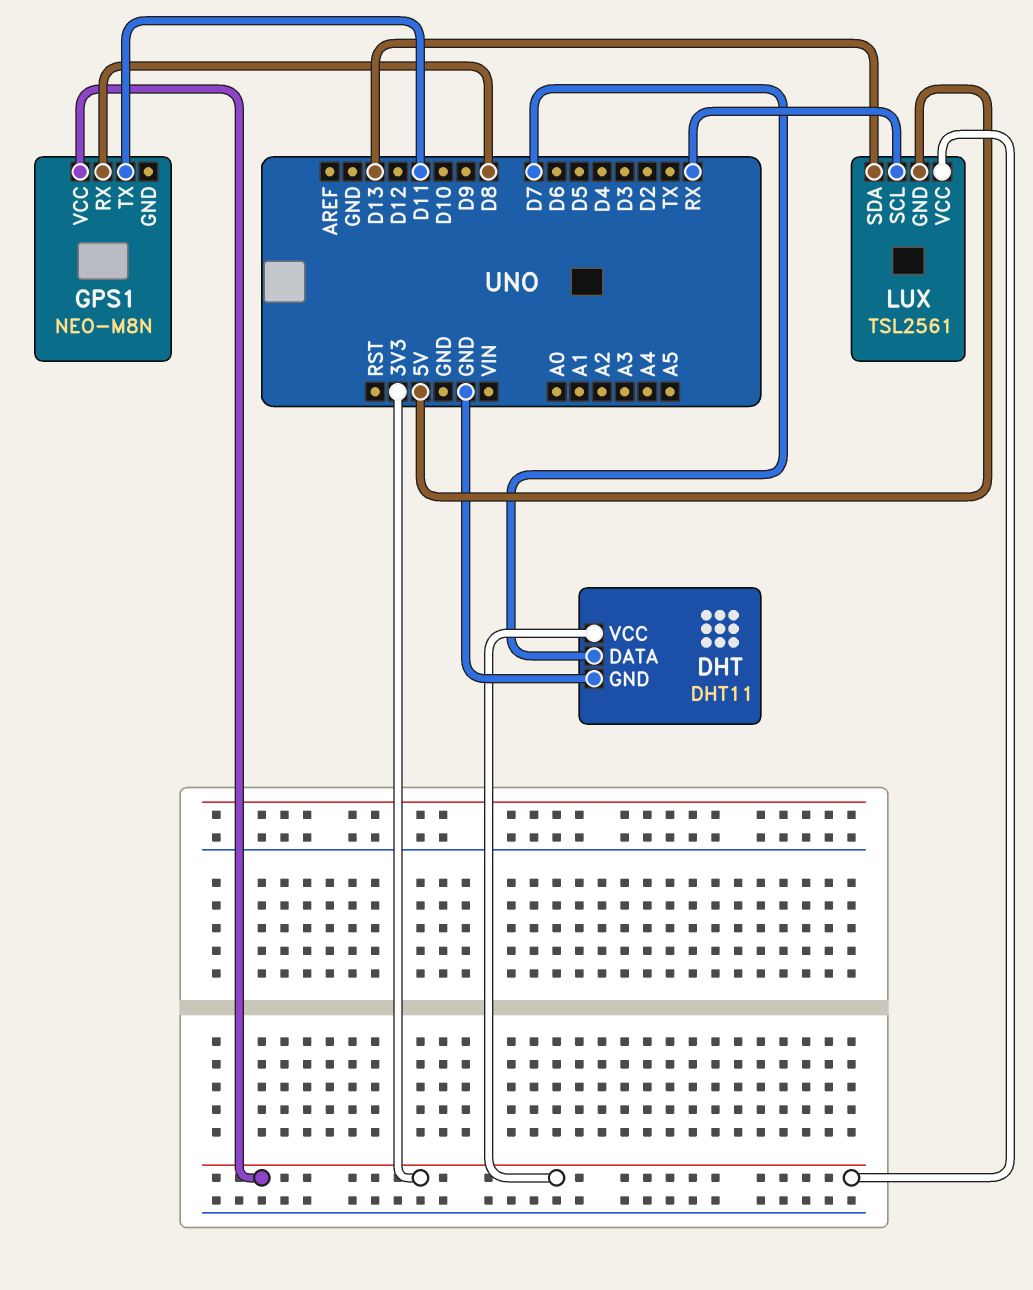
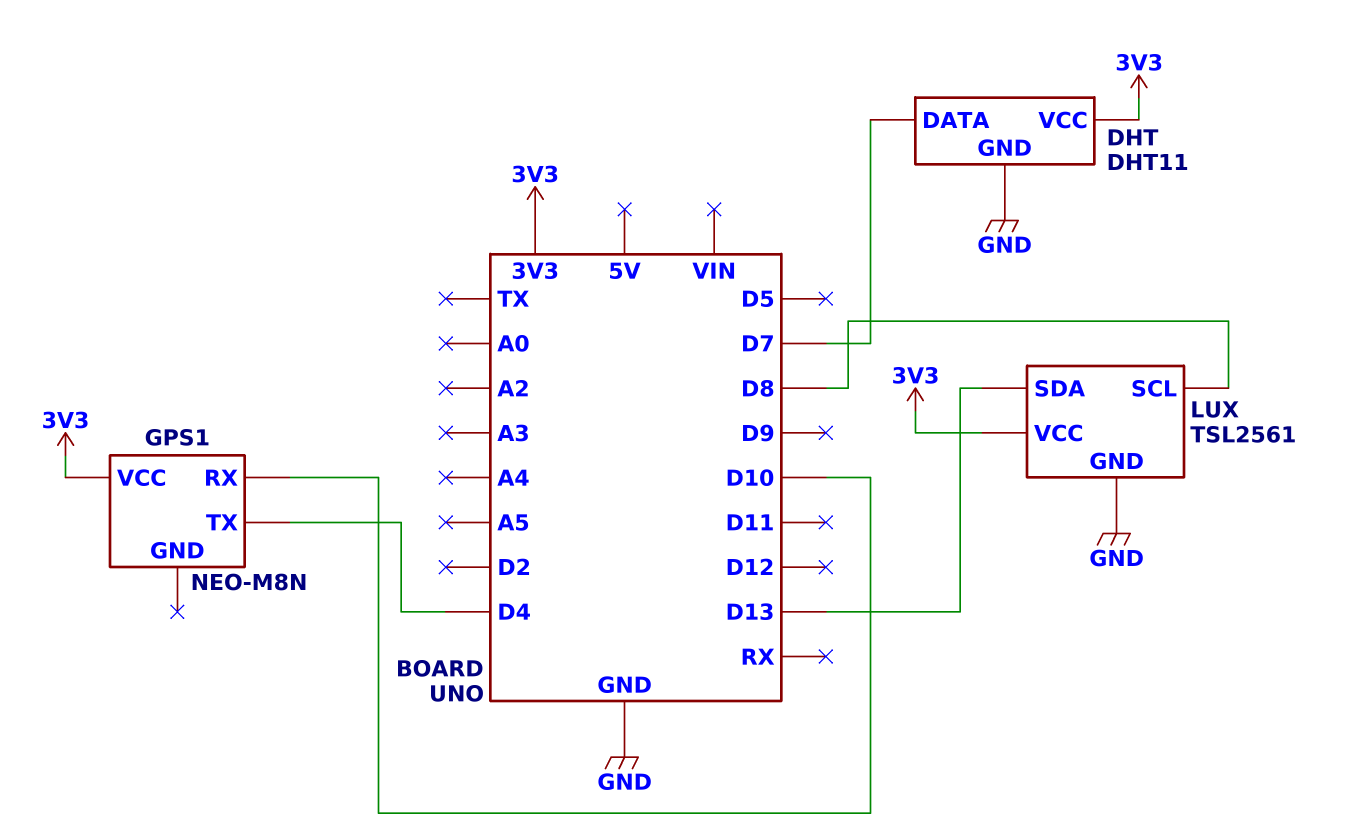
GPS1 pin RX: D8 -> D10
GPS1 pin TX: D11 -> D4
LUX pin GND: 5V -> GND
LUX pin SCL: RX -> D8

